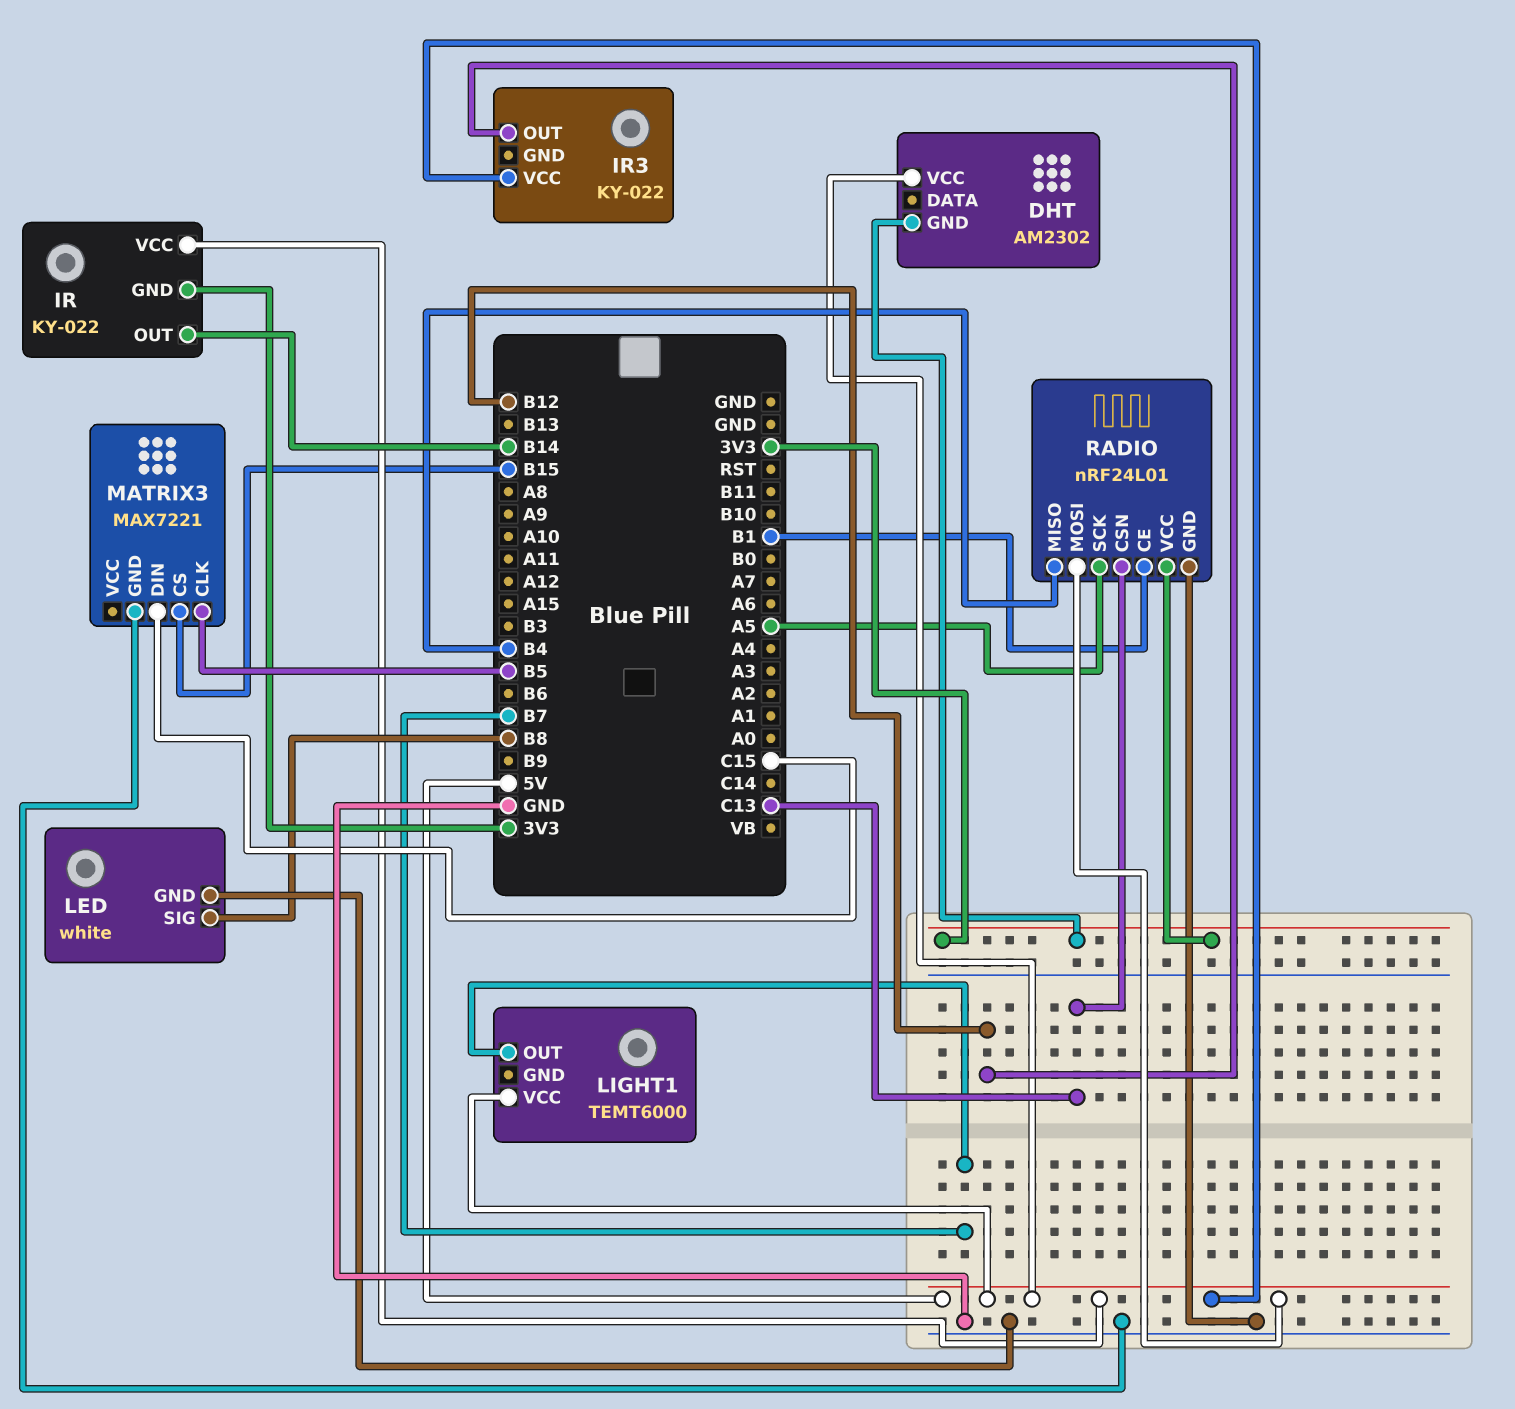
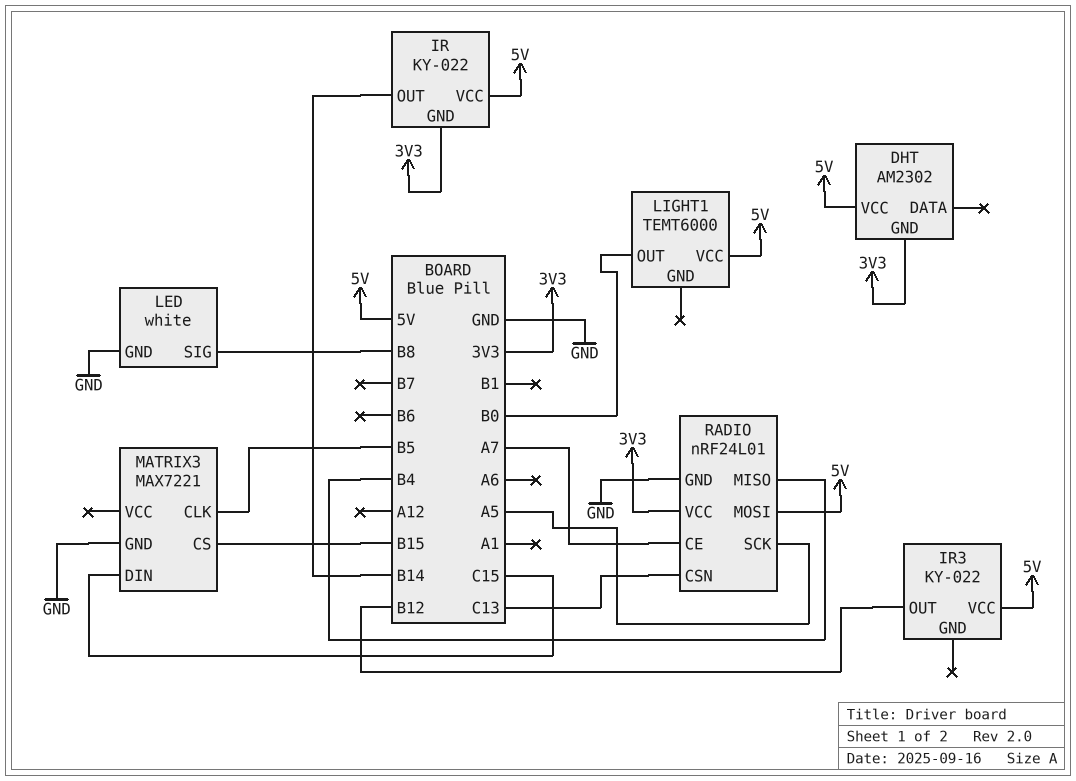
LIGHT1 pin OUT: B7 -> B0
RADIO pin CE: B1 -> A7

